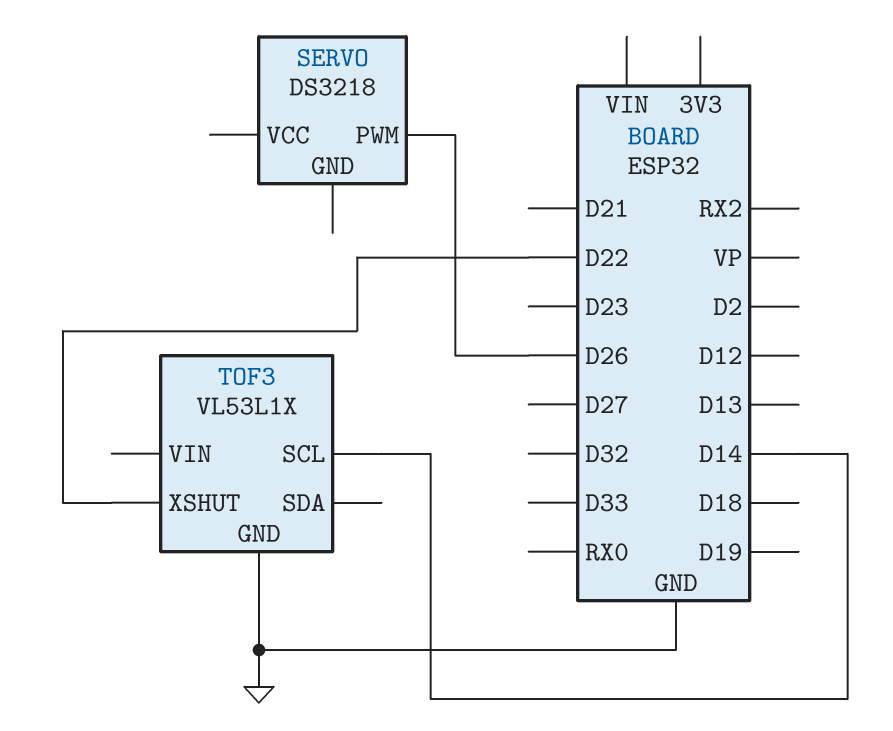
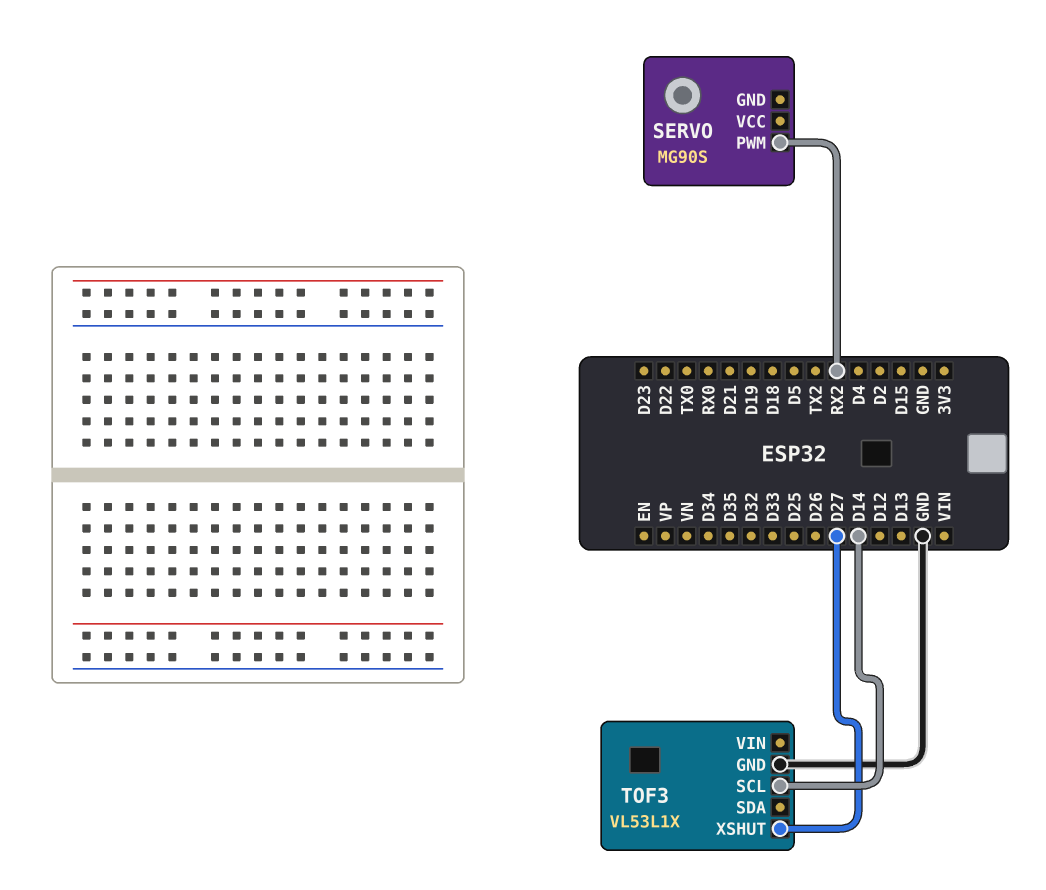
SERVO: DS3218 -> MG90S
SERVO pin PWM: D26 -> RX2
TOF3 pin XSHUT: D22 -> D27

